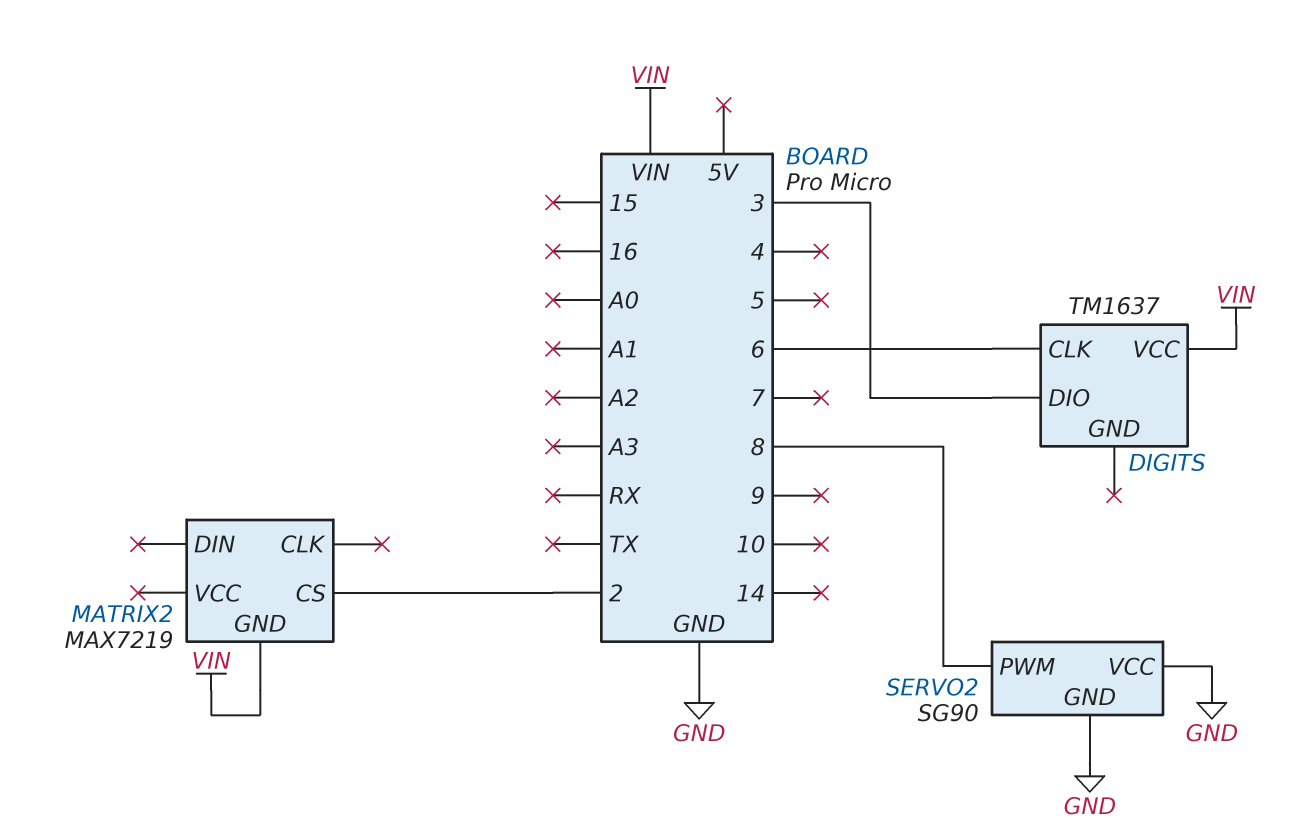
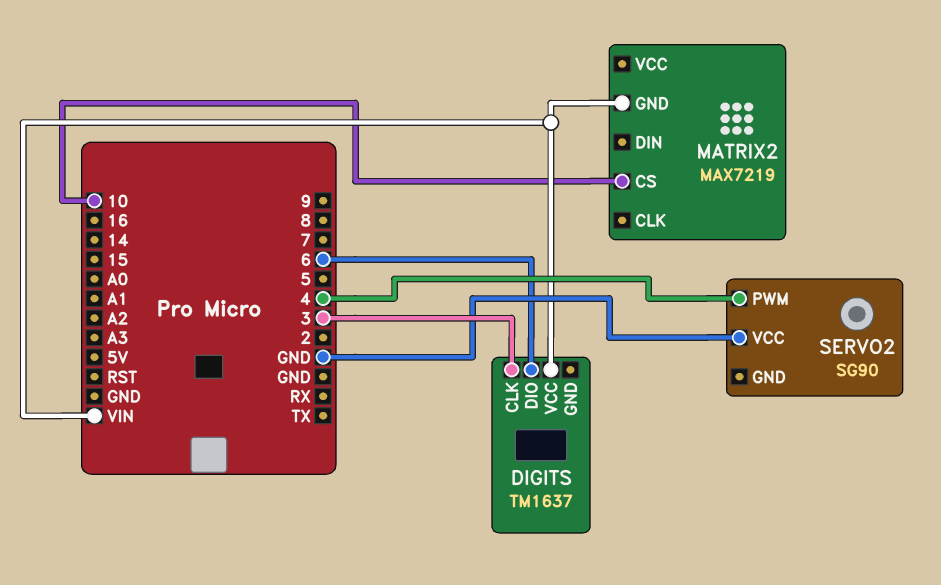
DIGITS pin CLK: 6 -> 3
DIGITS pin DIO: 3 -> 6
MATRIX2 pin CS: 2 -> 10
SERVO2 pin GND: GND -> none
SERVO2 pin PWM: 8 -> 4

